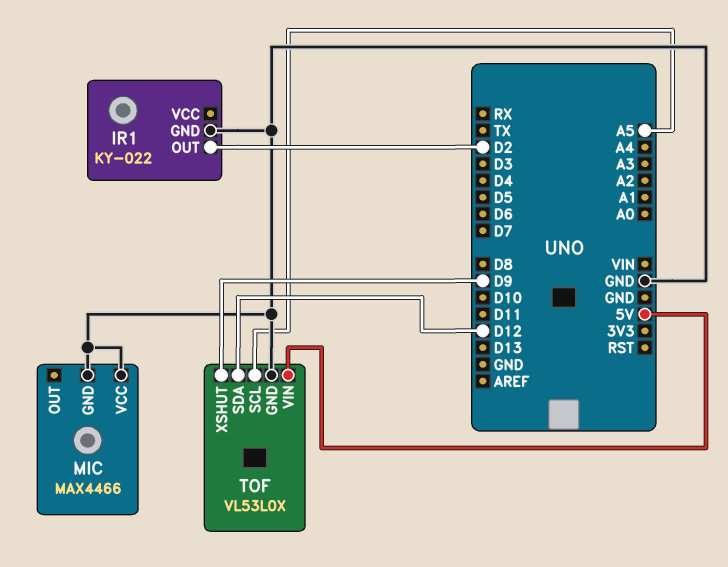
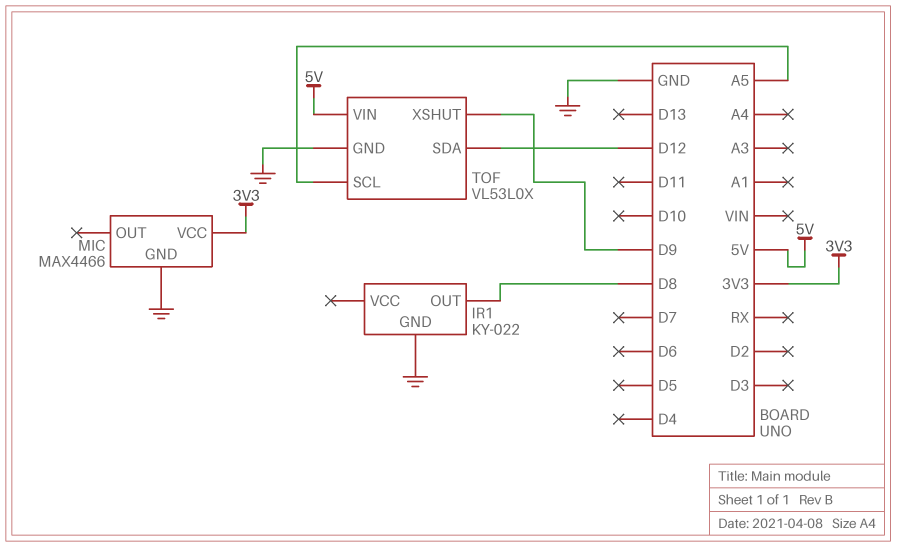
IR1 pin OUT: D2 -> D8
MIC pin VCC: GND -> 3V3

